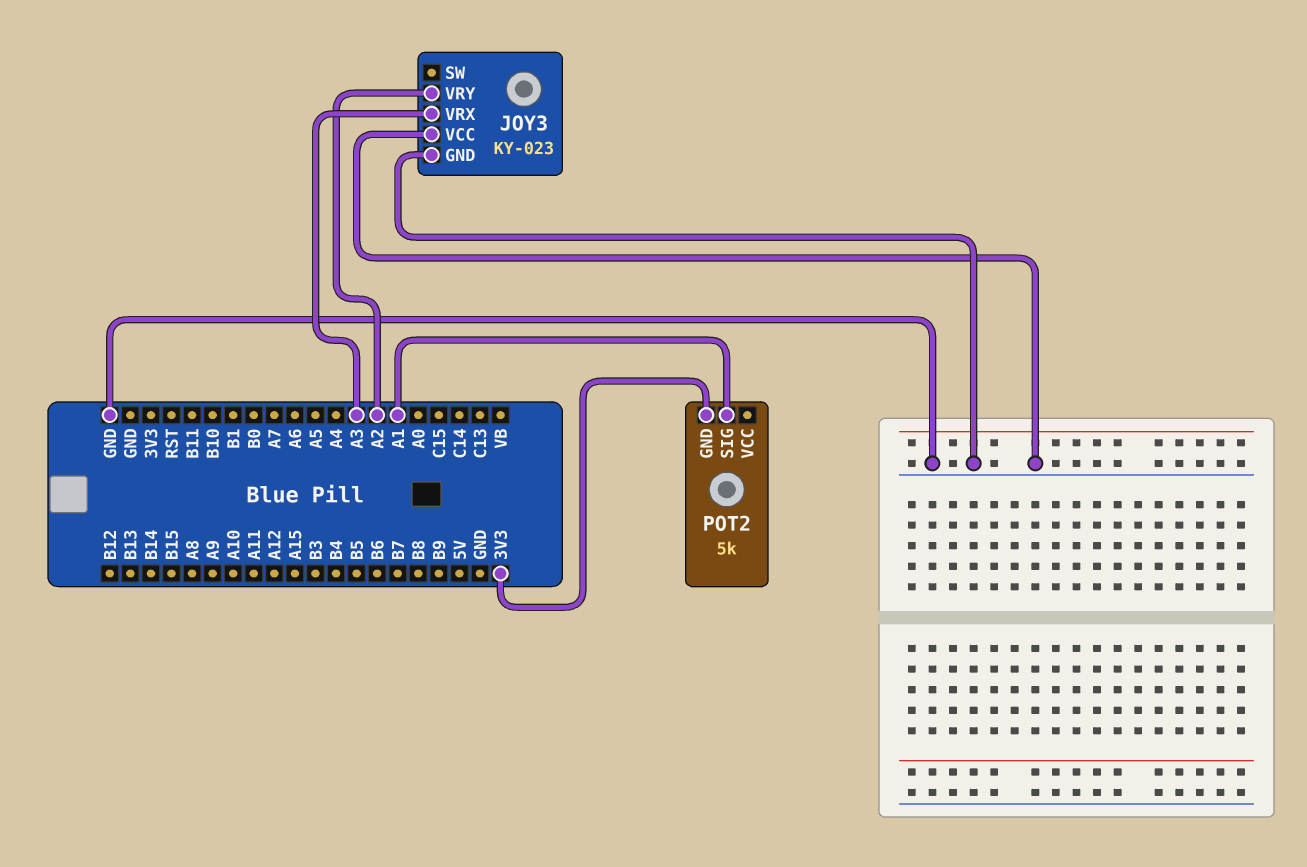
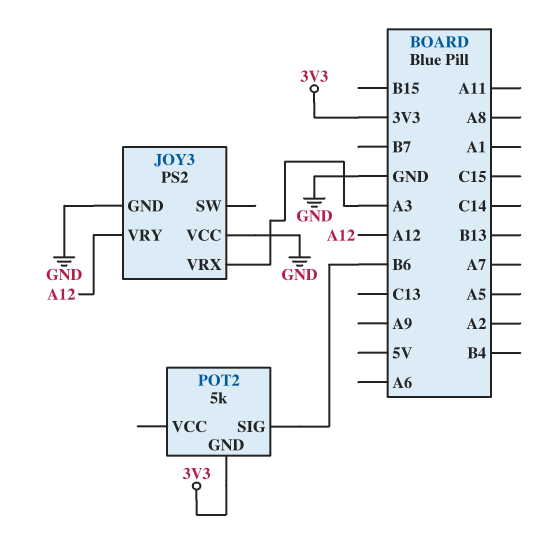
JOY3: KY-023 -> PS2
JOY3 pin VRY: A2 -> A12
POT2 pin SIG: A1 -> B6

